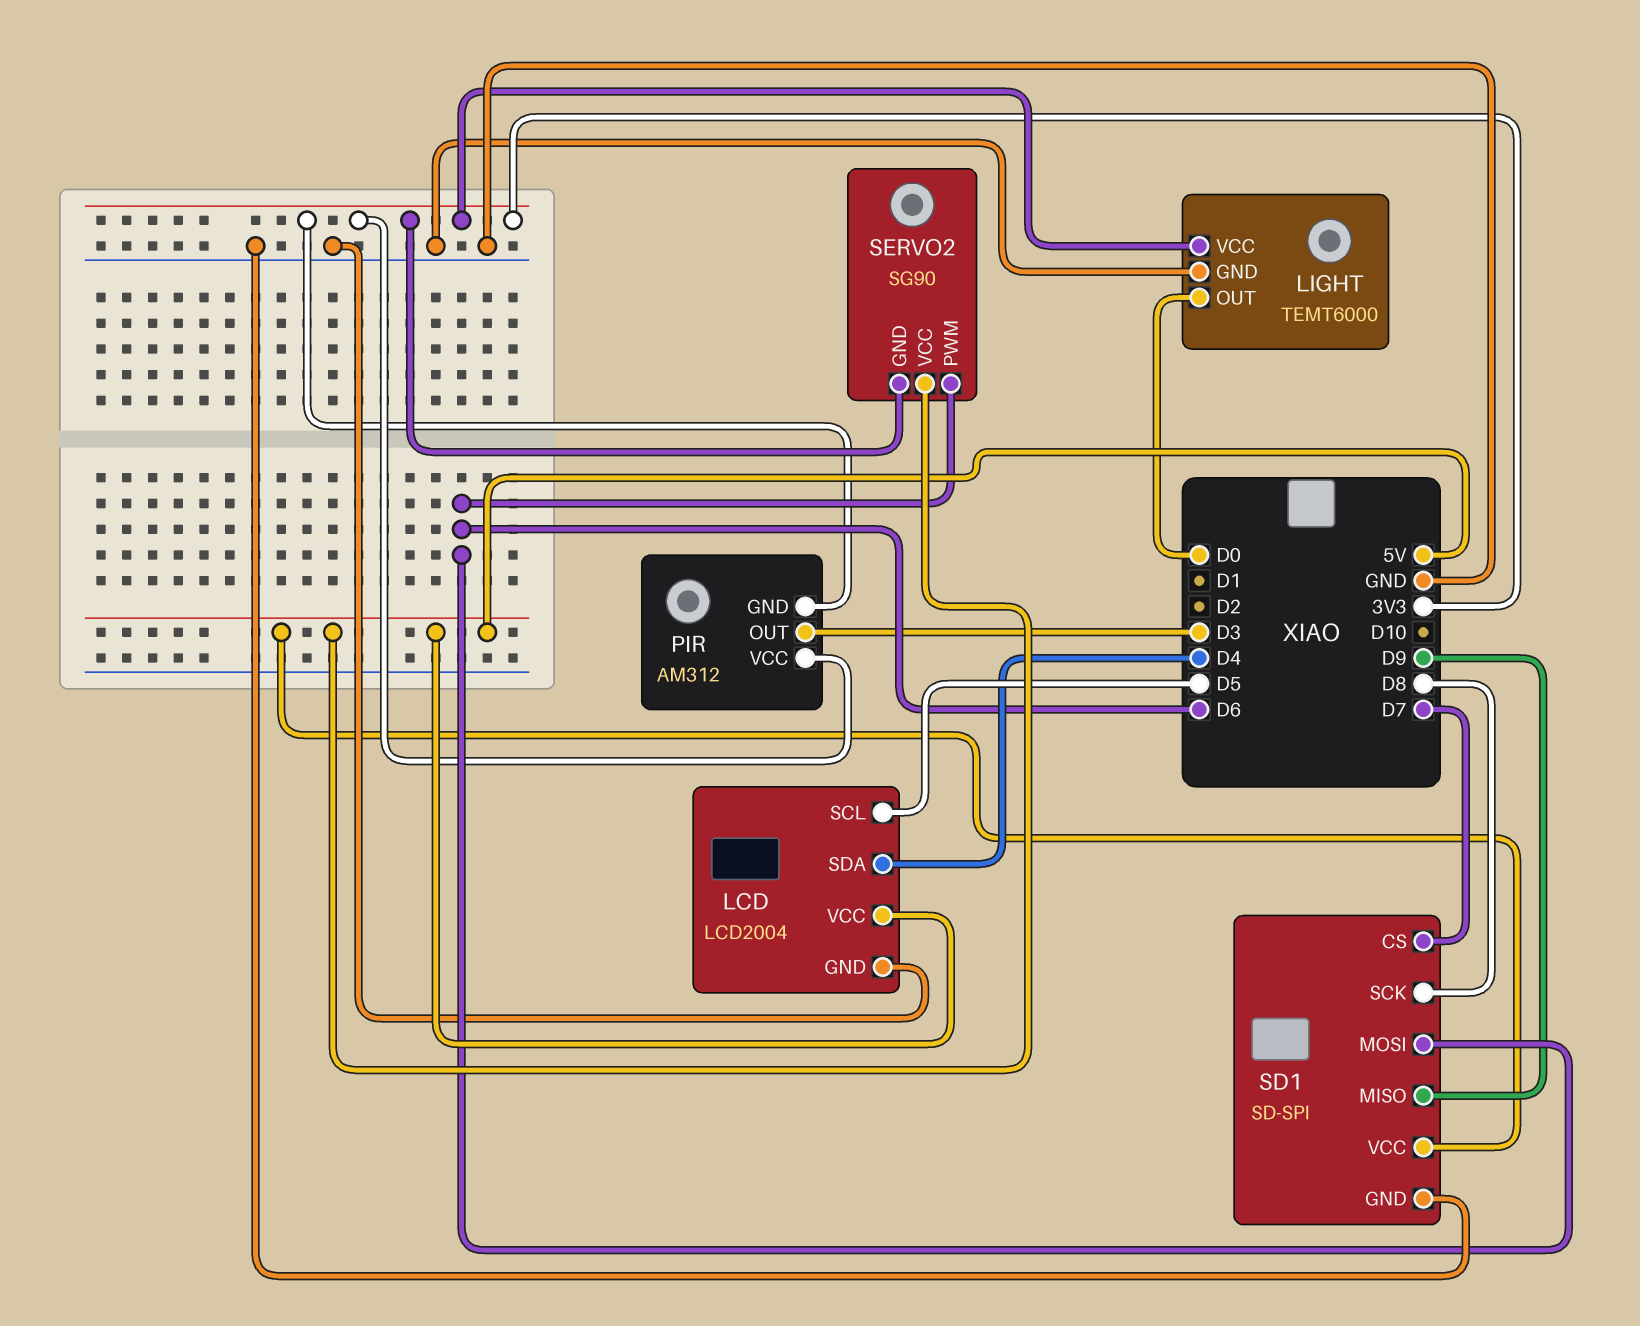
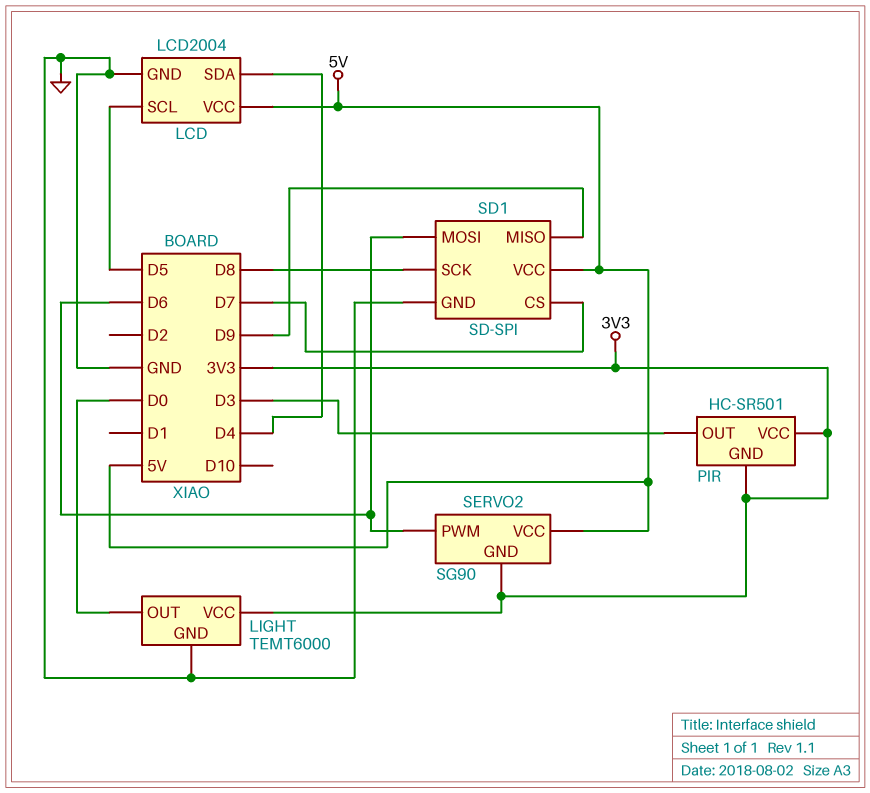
PIR: AM312 -> HC-SR501

